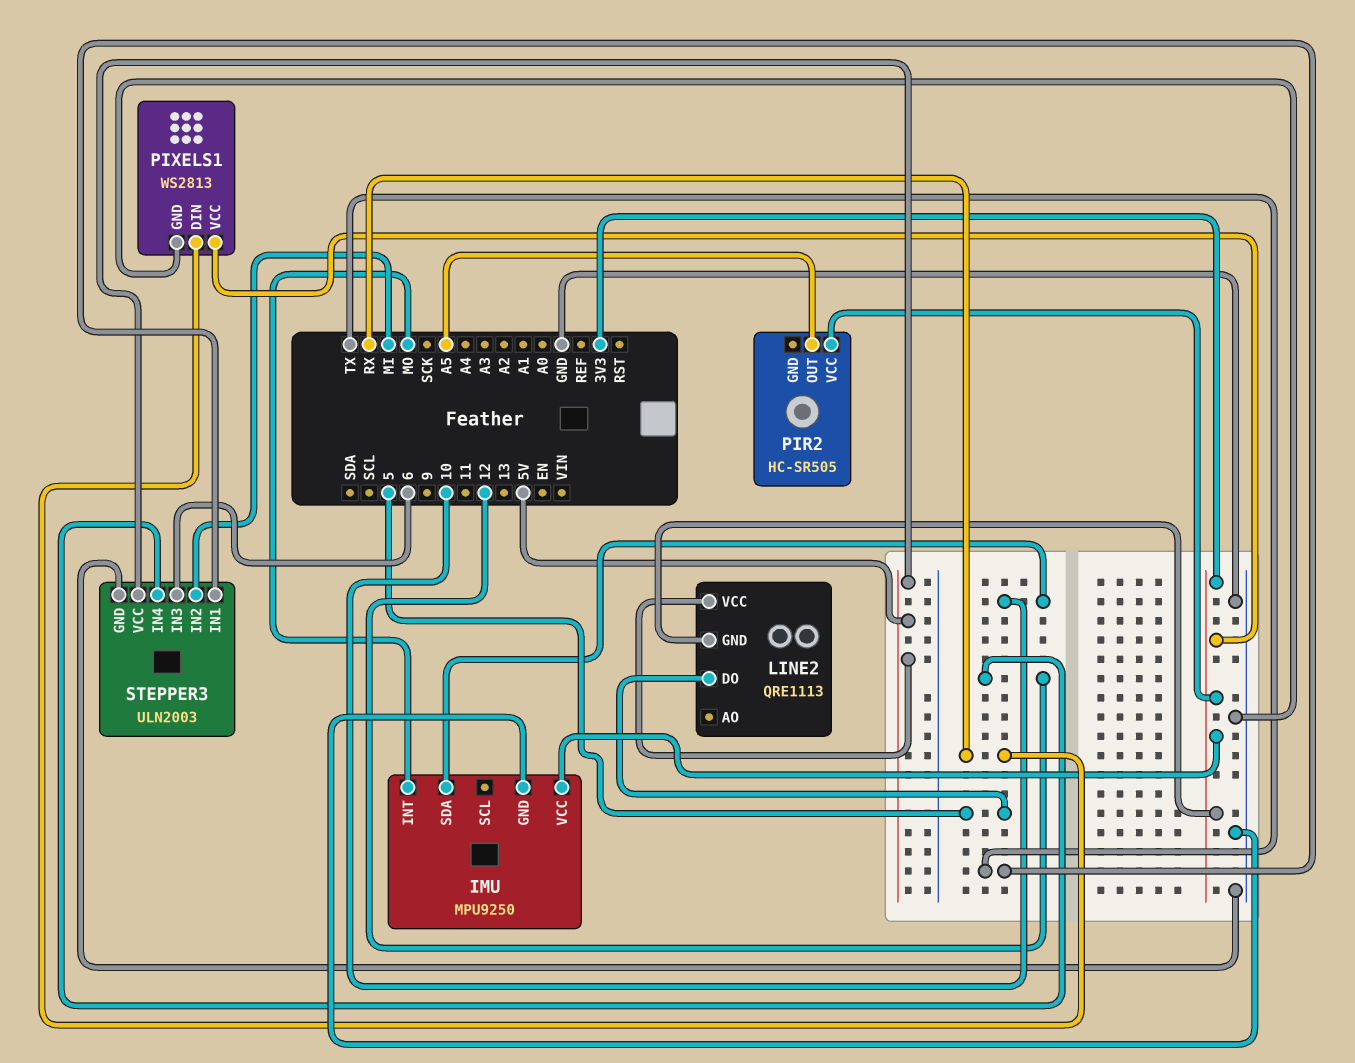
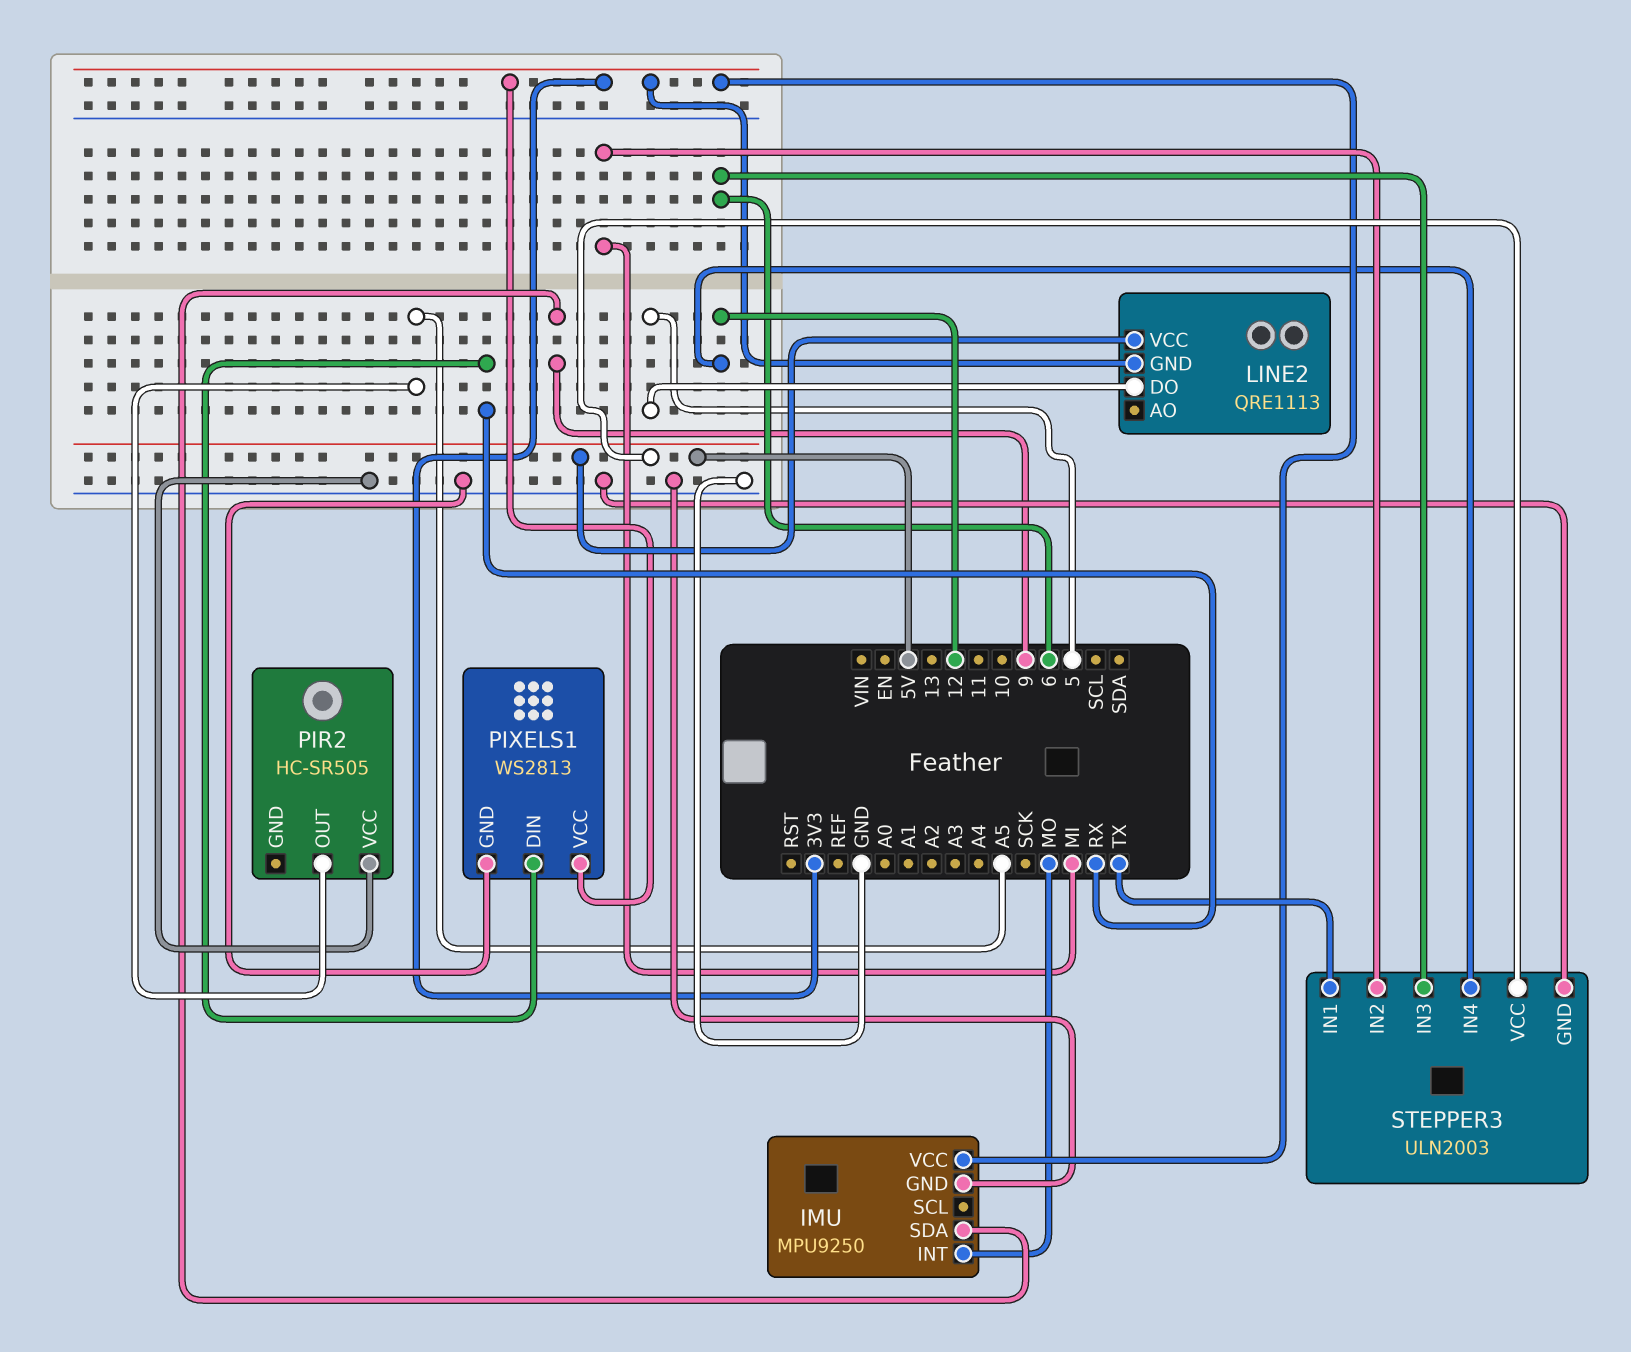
IMU pin SDA: 10 -> 9
PIR2 pin VCC: 3V3 -> GND

